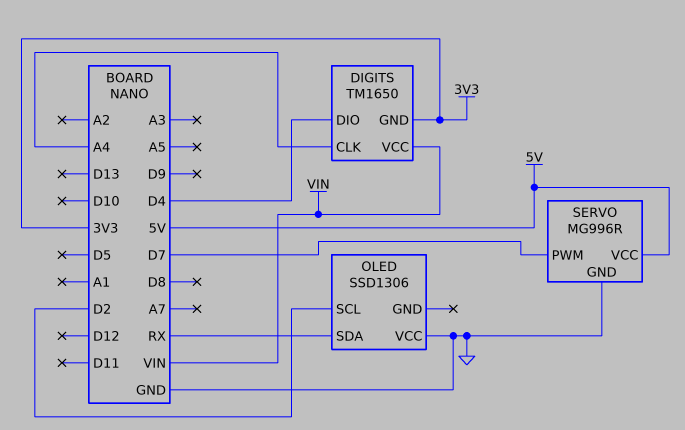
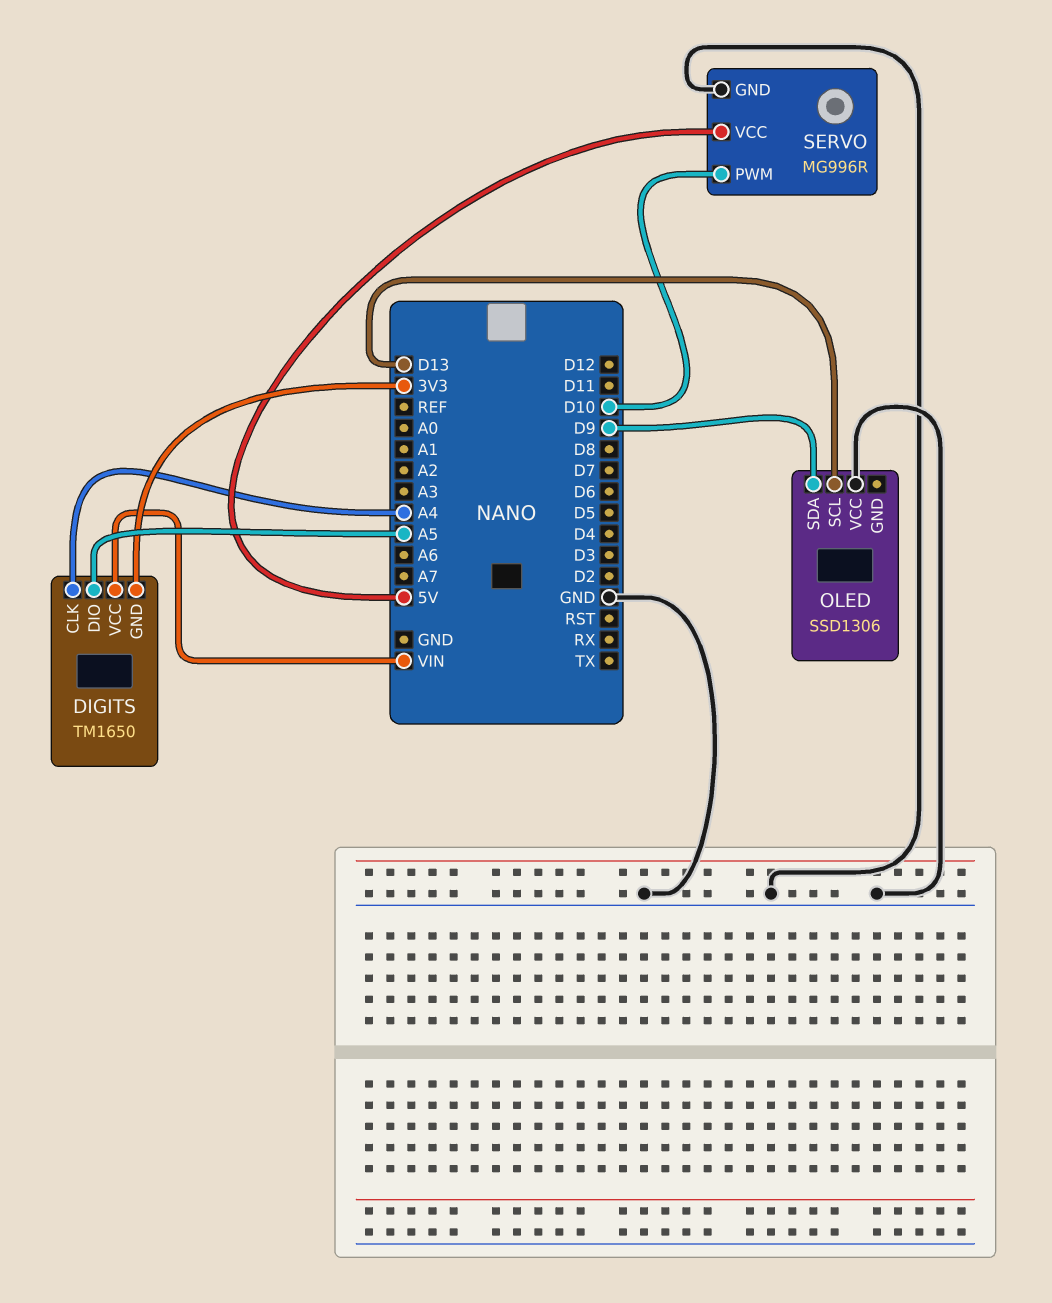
DIGITS pin DIO: D4 -> A5
OLED pin SCL: D2 -> D13
OLED pin SDA: RX -> D9
SERVO pin PWM: D7 -> D10

